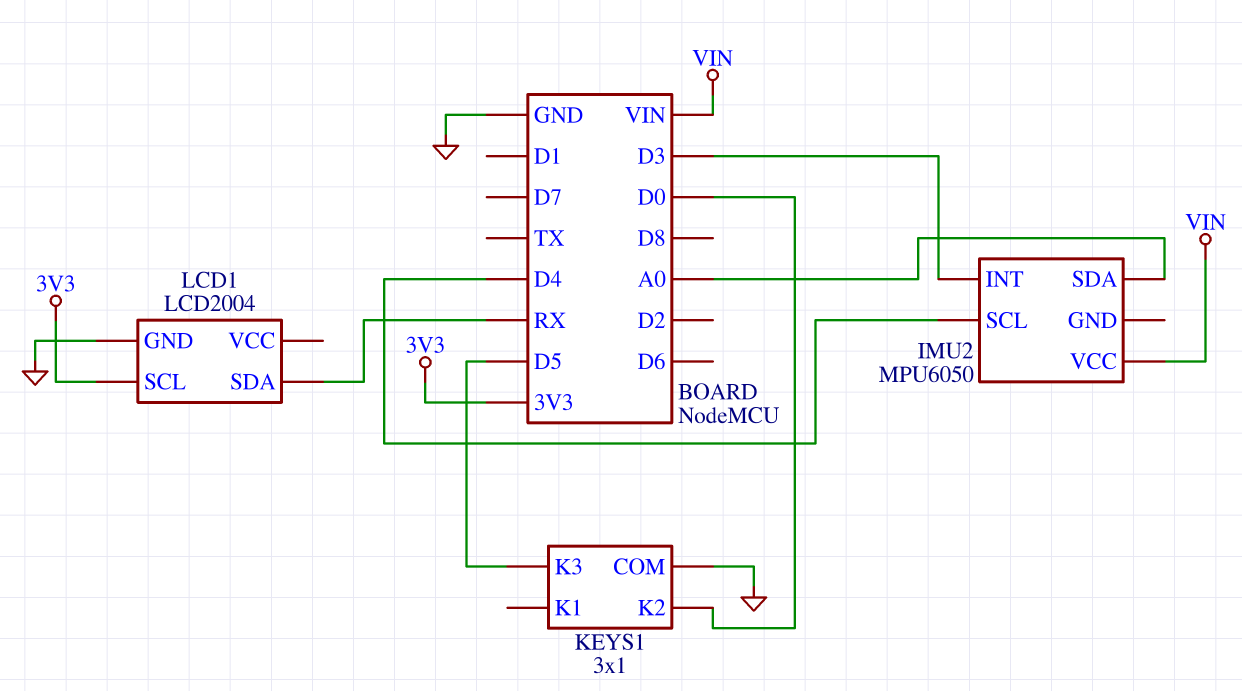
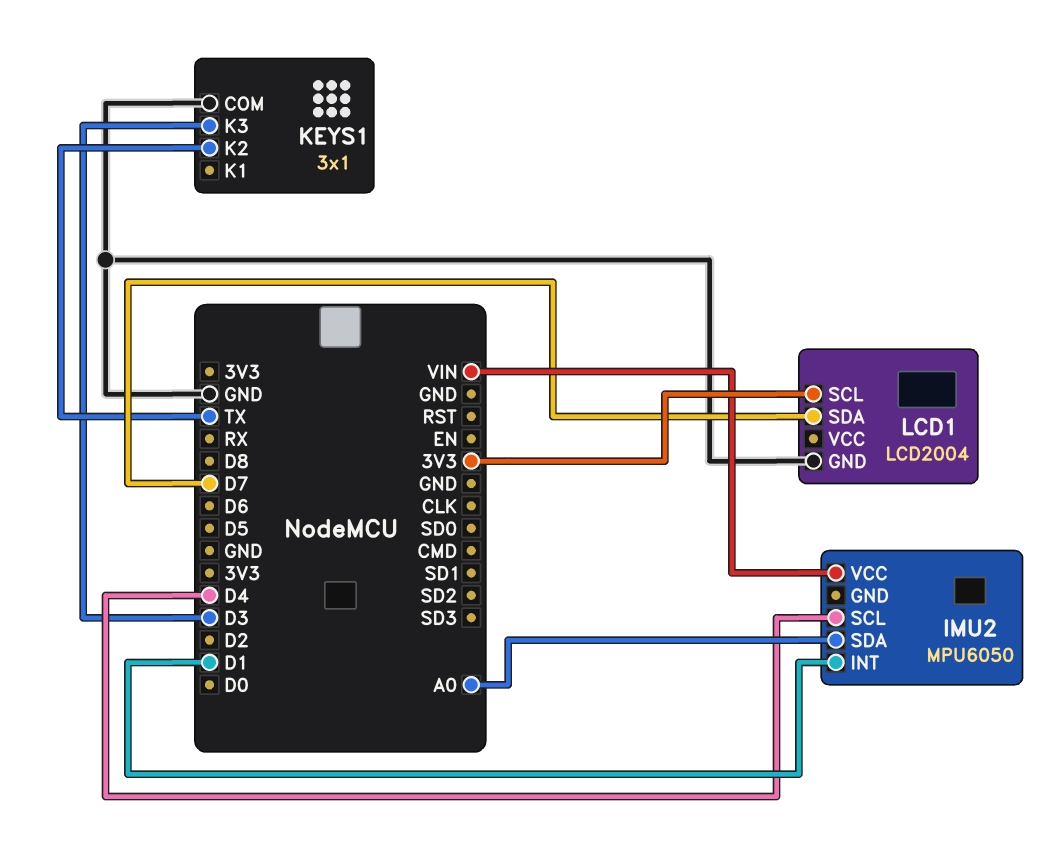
IMU2 pin INT: D3 -> D1
KEYS1 pin K2: D0 -> TX
KEYS1 pin K3: D5 -> D3
LCD1 pin SDA: RX -> D7

